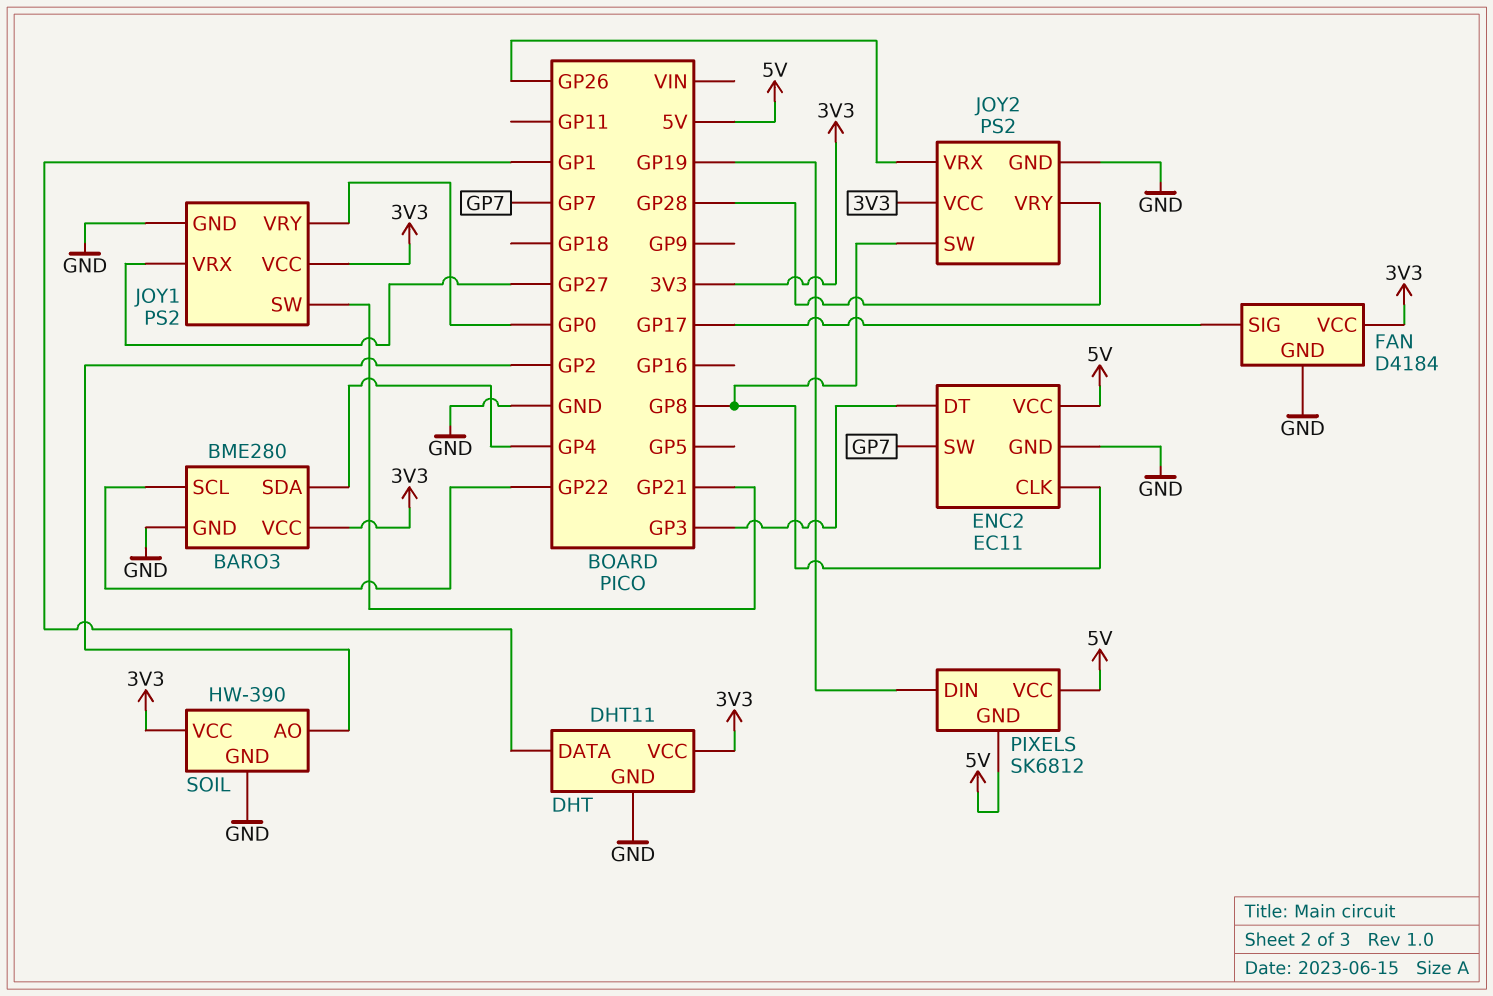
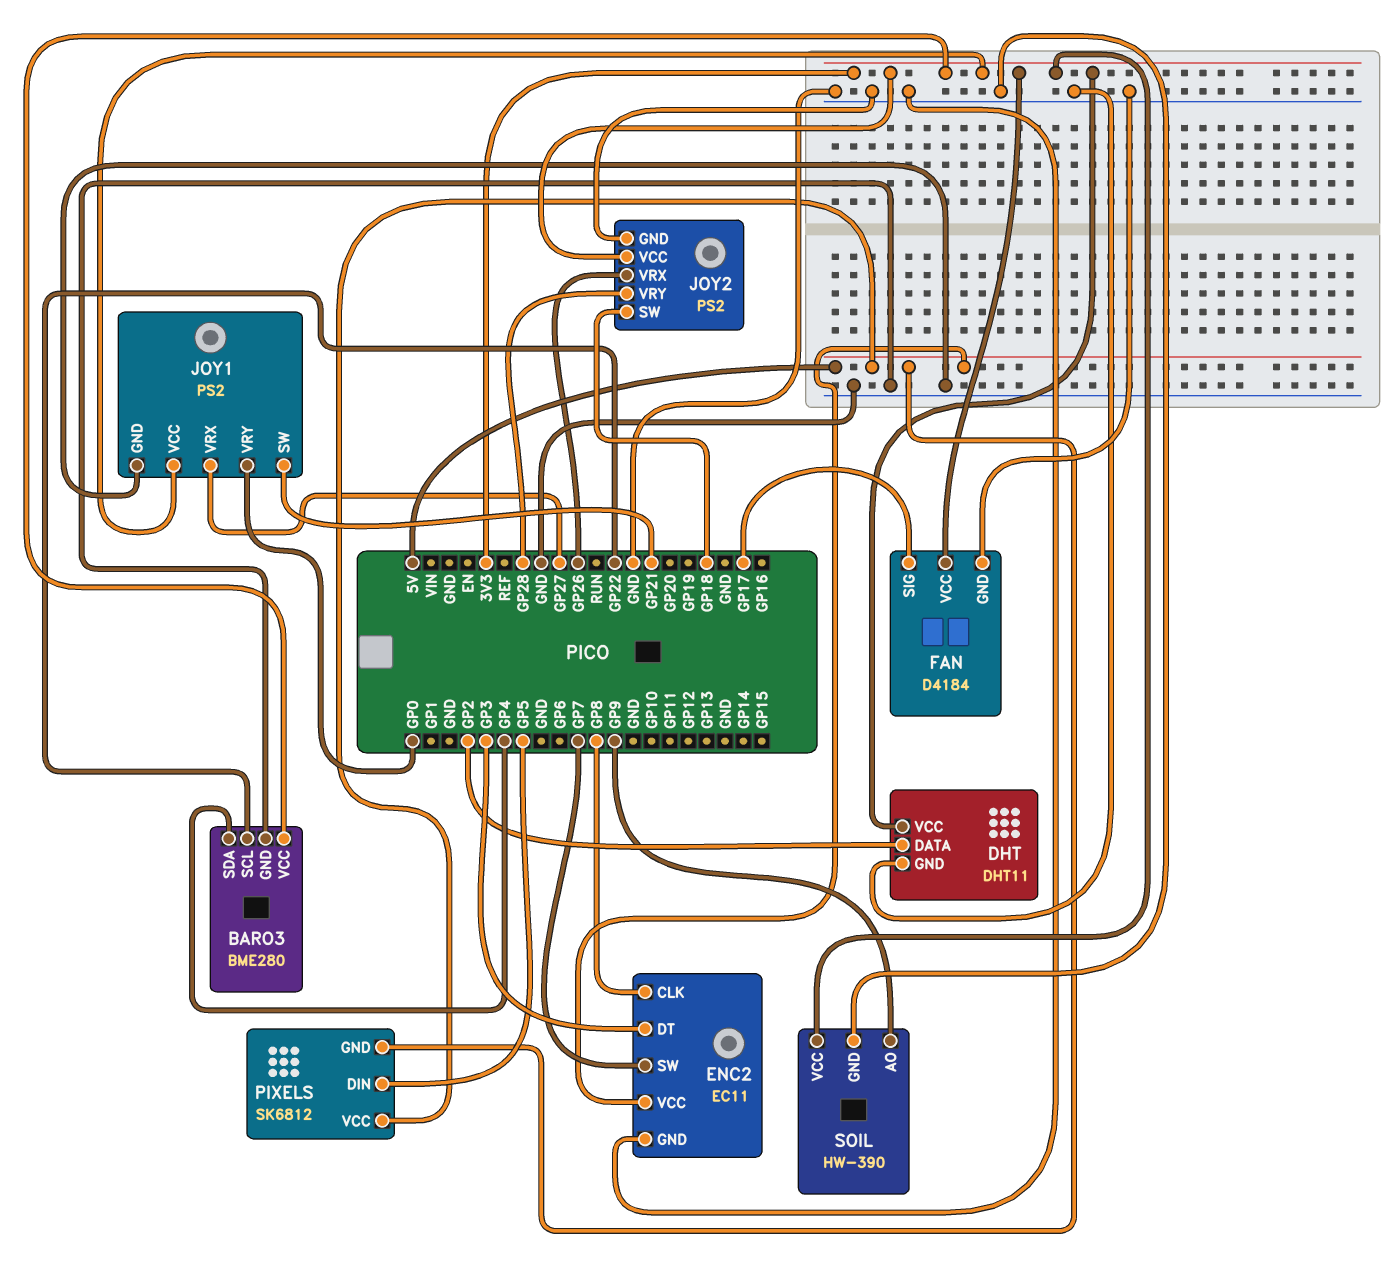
DHT pin DATA: GP1 -> GP2
JOY2 pin SW: GP8 -> GP18
PIXELS pin DIN: GP19 -> GP5
SOIL pin AO: GP2 -> GP9

